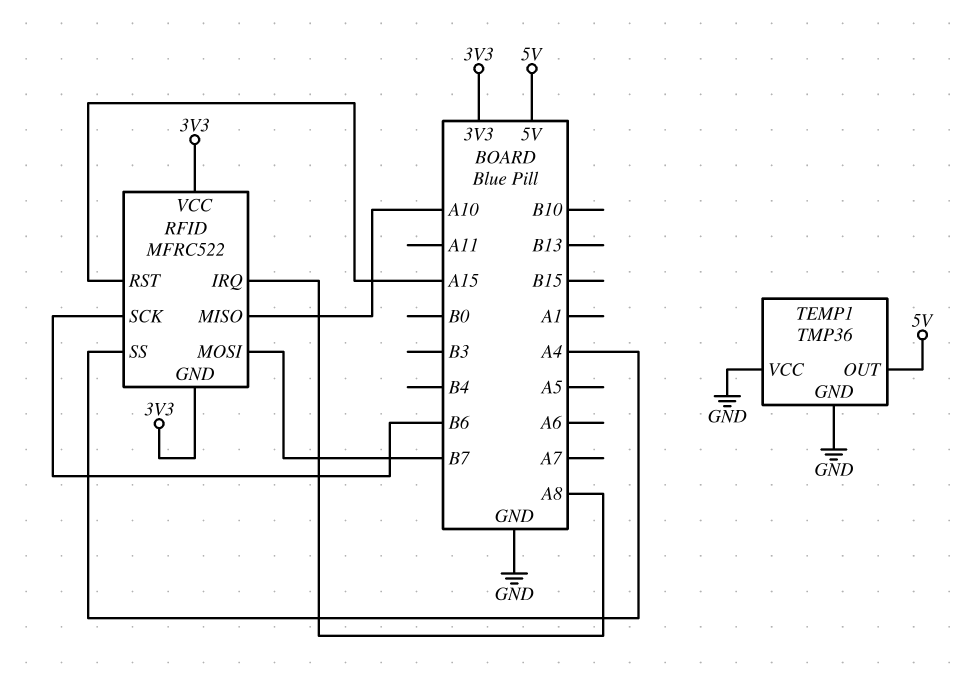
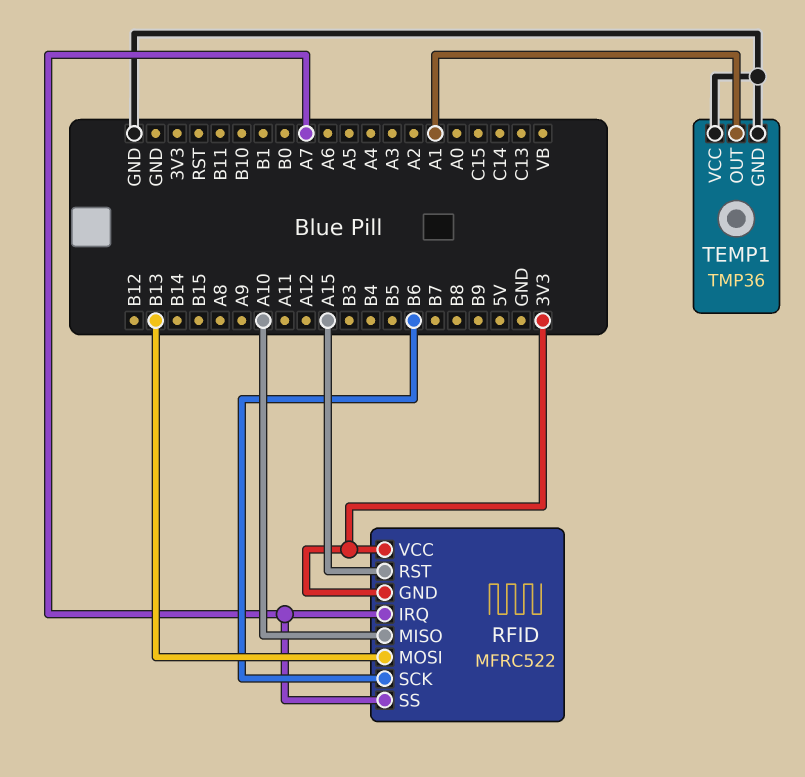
RFID pin IRQ: A8 -> A7
RFID pin MOSI: B7 -> B13
RFID pin SS: A4 -> A7
TEMP1 pin OUT: 5V -> A1

